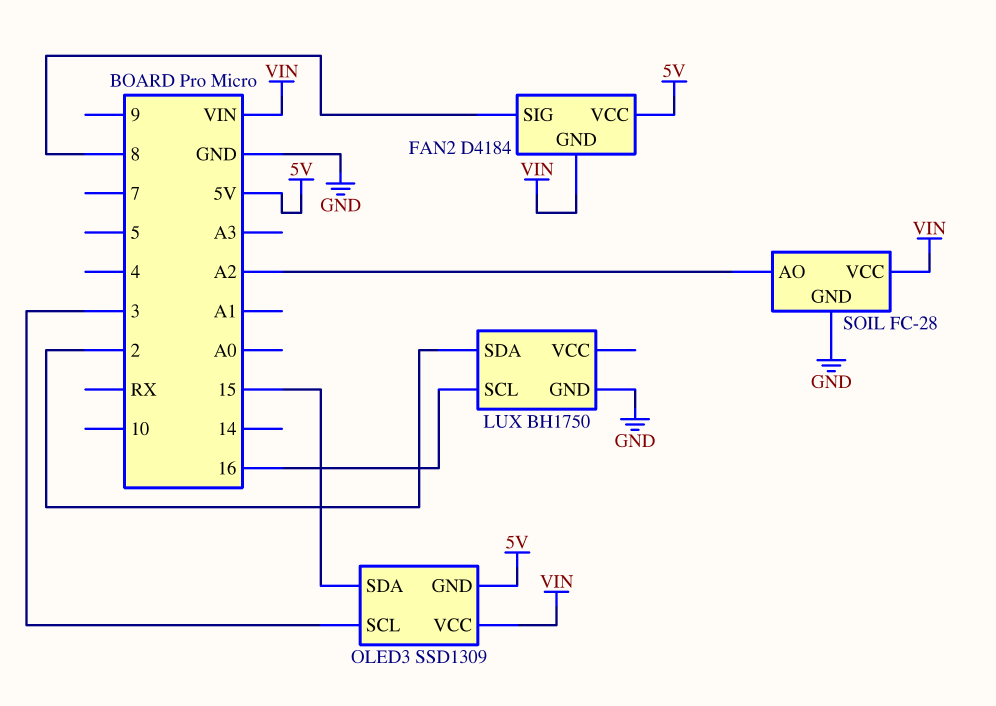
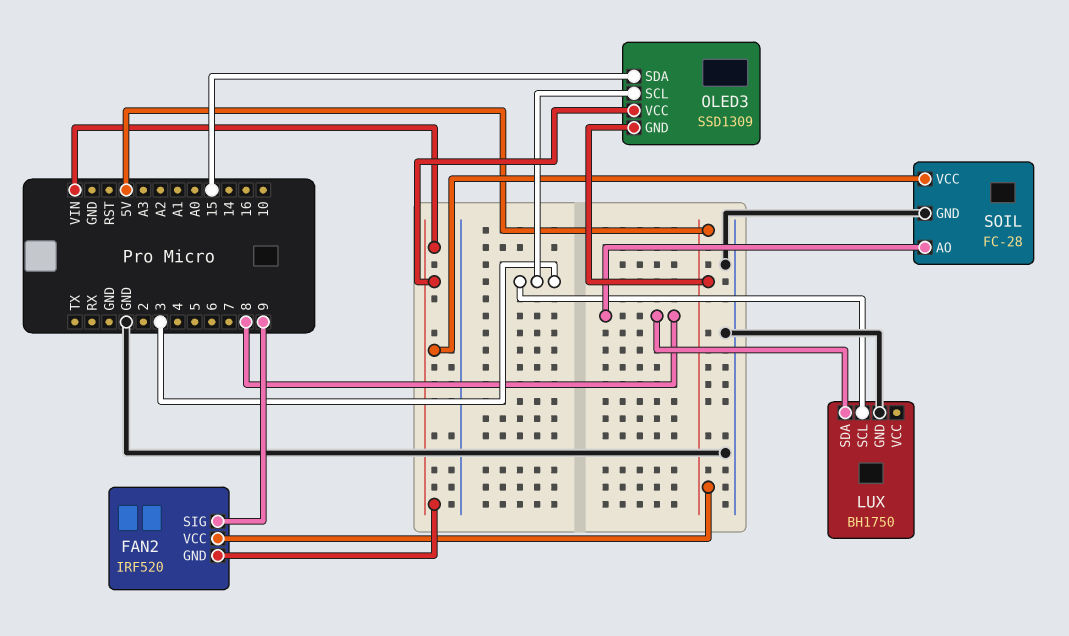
FAN2: D4184 -> IRF520
FAN2 pin SIG: 8 -> 9
LUX pin SCL: 16 -> 3
LUX pin SDA: 2 -> 8
SOIL pin AO: A2 -> 8

